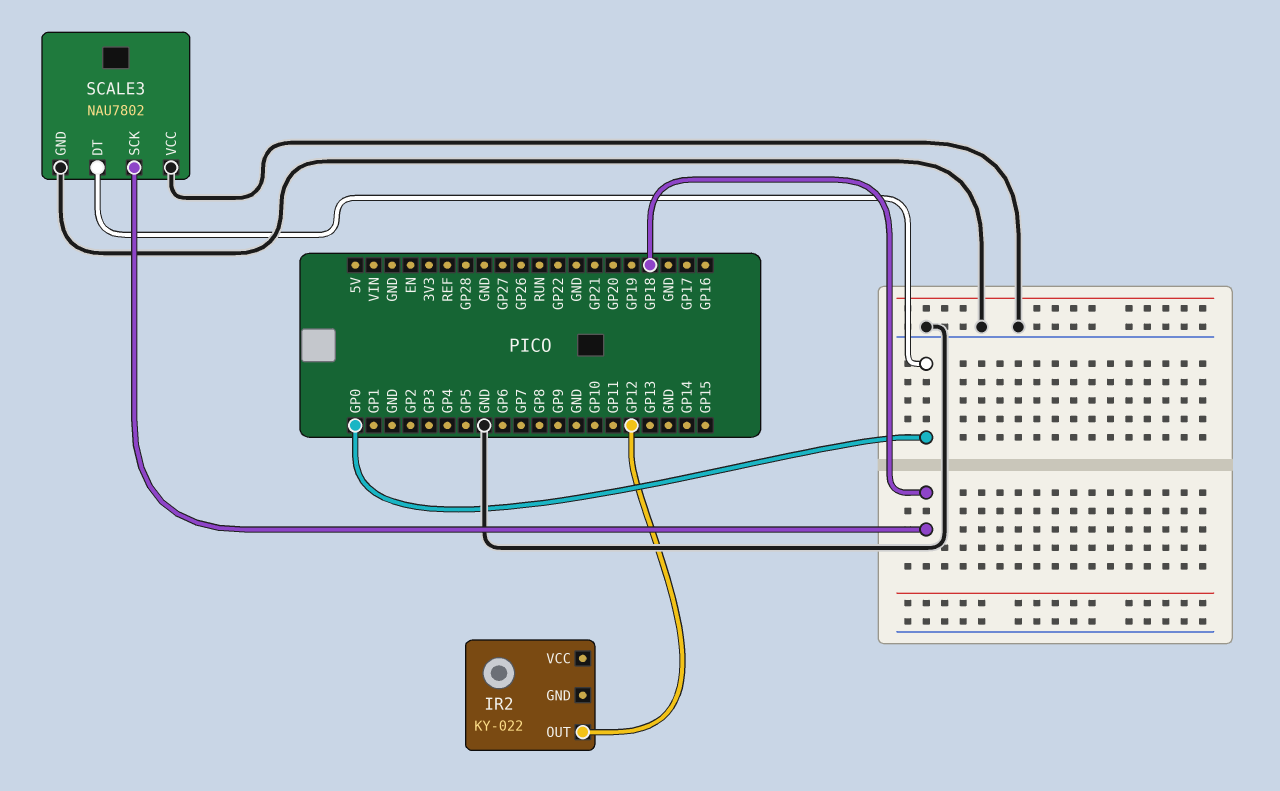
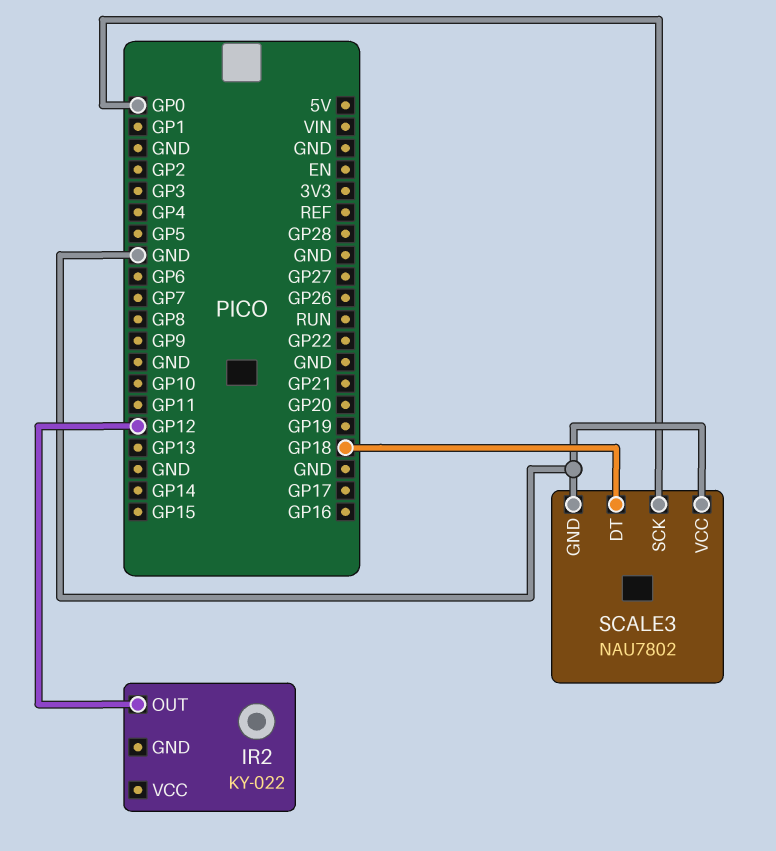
SCALE3 pin DT: GP0 -> GP18
SCALE3 pin SCK: GP18 -> GP0

